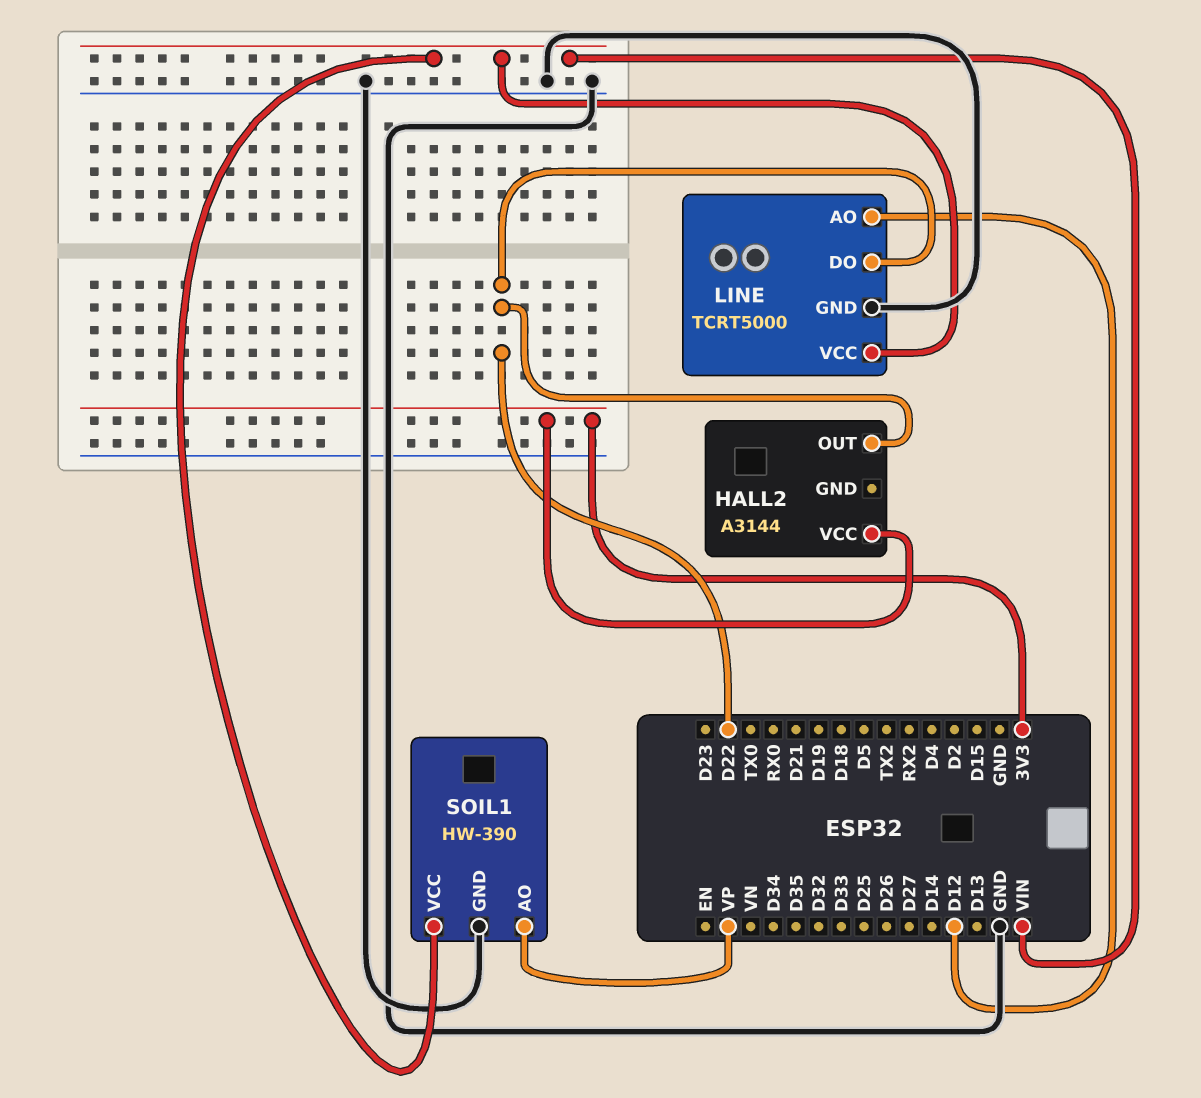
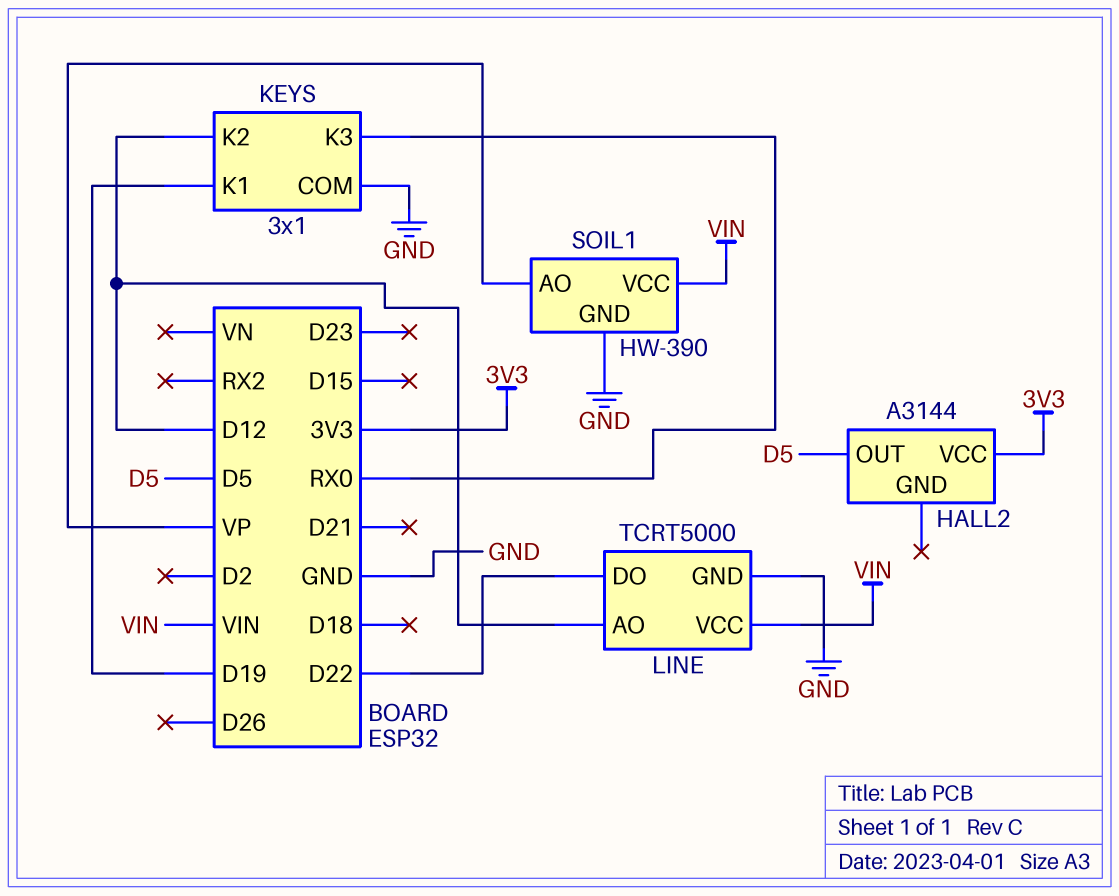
HALL2 pin OUT: D22 -> D5
KEYS: none -> 3x1
KEYS pin COM: none -> GND
KEYS pin K1: none -> D19
KEYS pin K2: none -> D12
KEYS pin K3: none -> RX0

